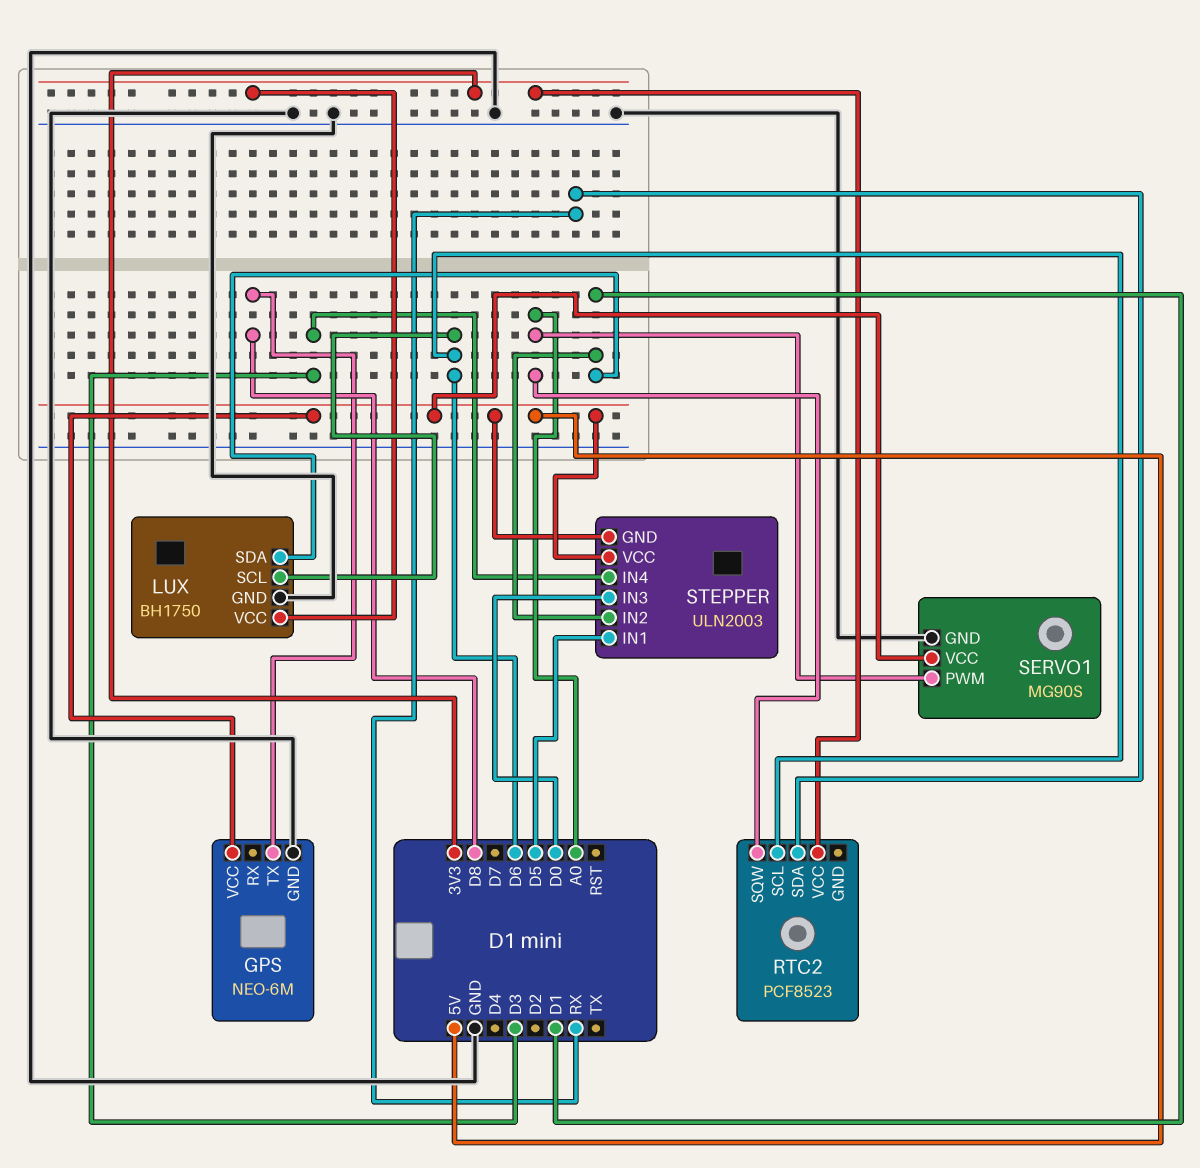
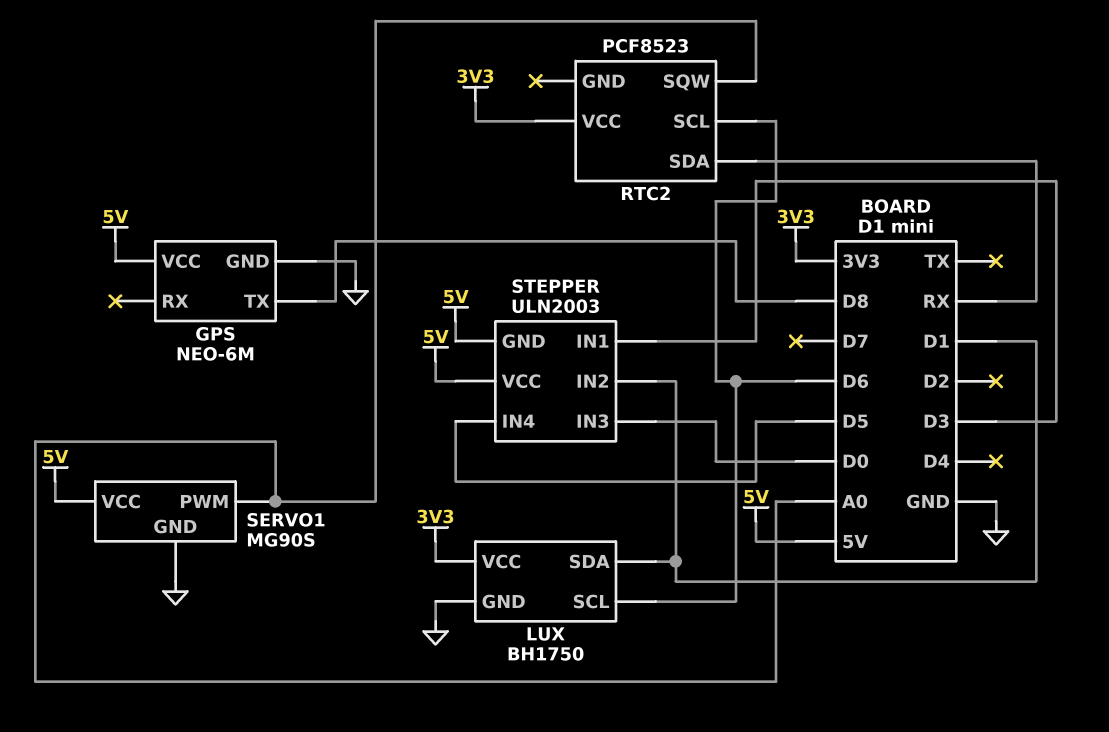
STEPPER pin IN1: D5 -> D3
STEPPER pin IN4: D3 -> D5

